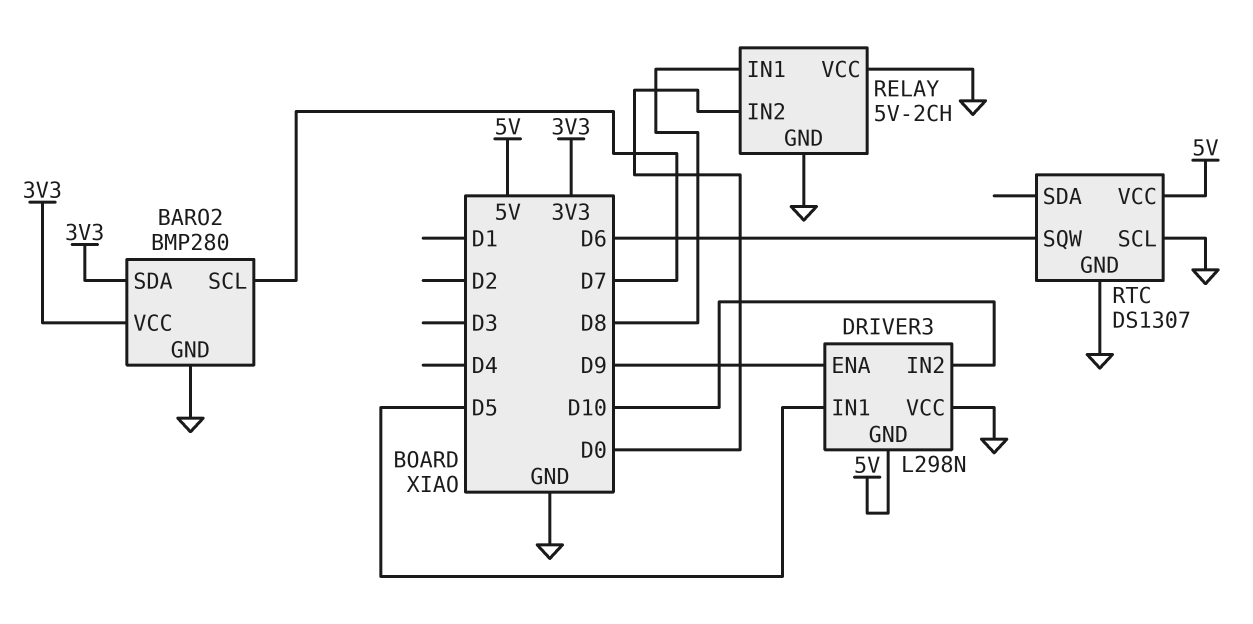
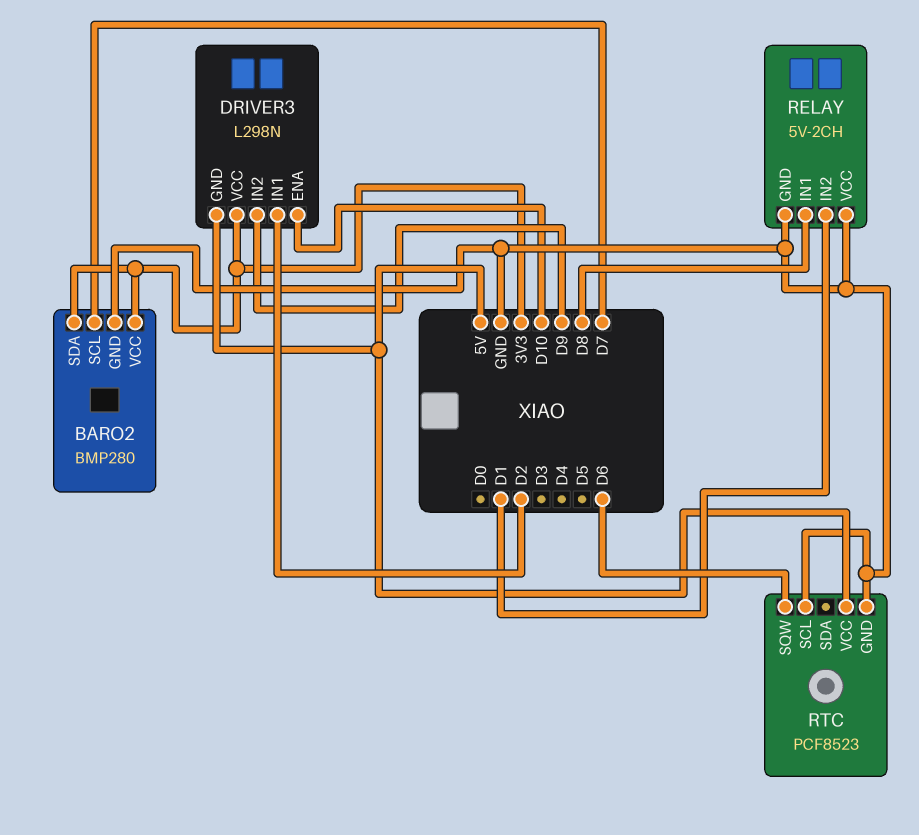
DRIVER3 pin ENA: D9 -> D10
DRIVER3 pin IN1: D5 -> D2
DRIVER3 pin IN2: D10 -> D9
DRIVER3 pin VCC: GND -> 3V3
RELAY pin IN2: D0 -> D1
RTC: DS1307 -> PCF8523

